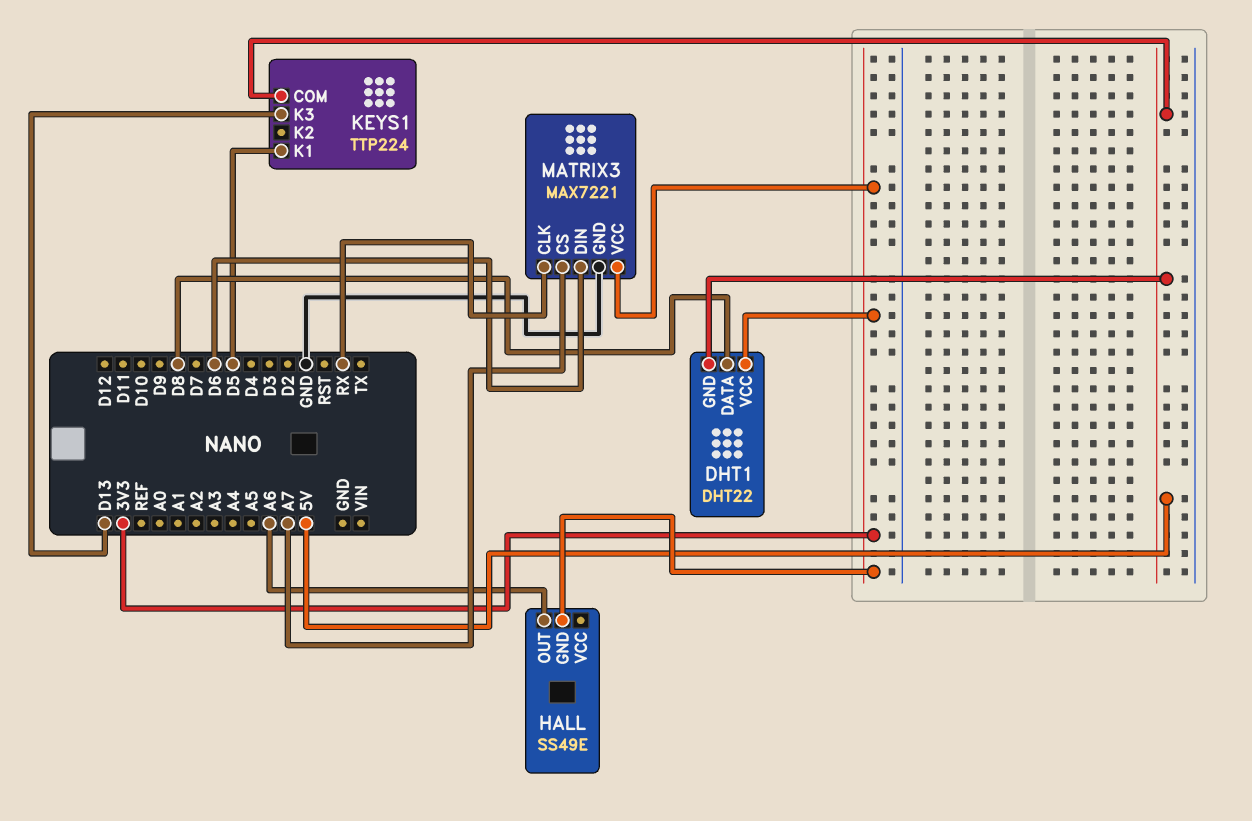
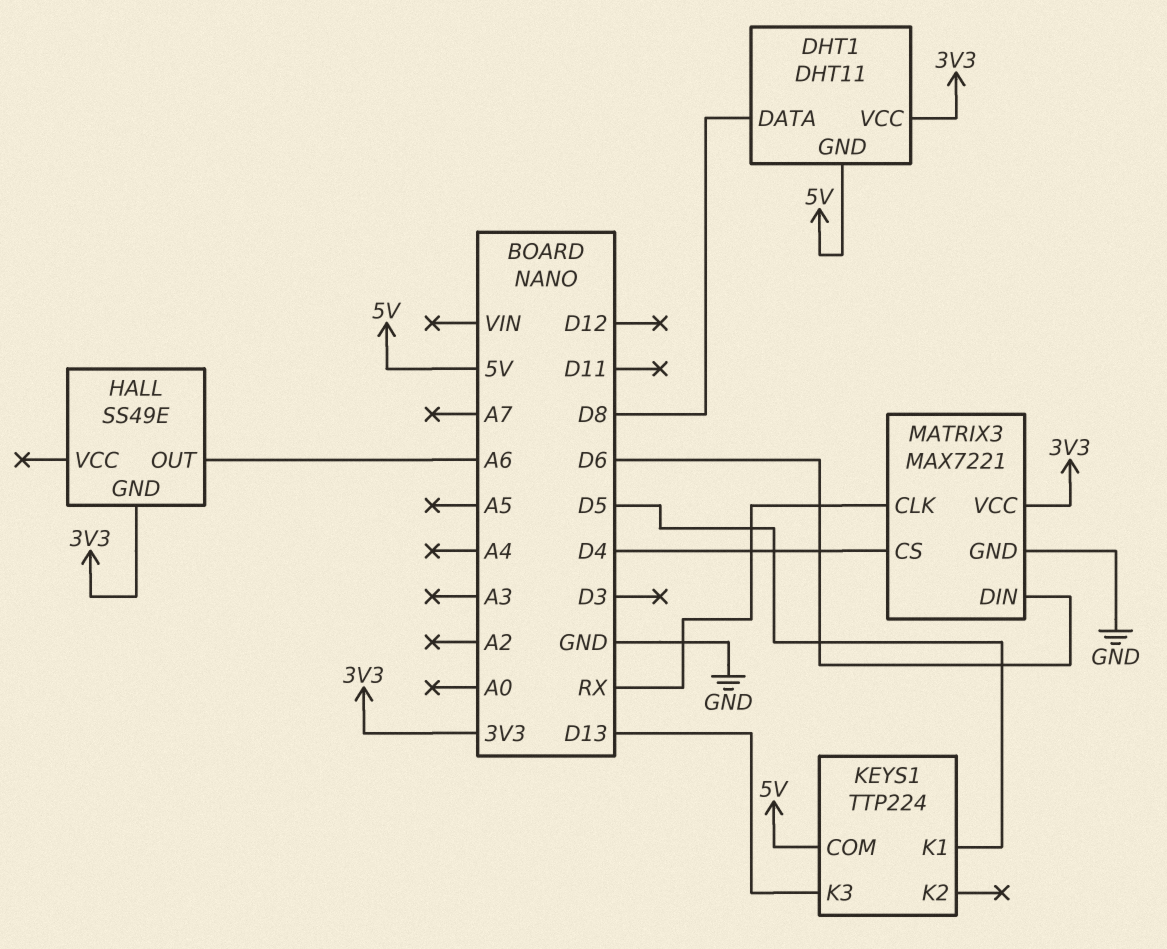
DHT1: DHT22 -> DHT11
MATRIX3 pin CS: A7 -> D4

